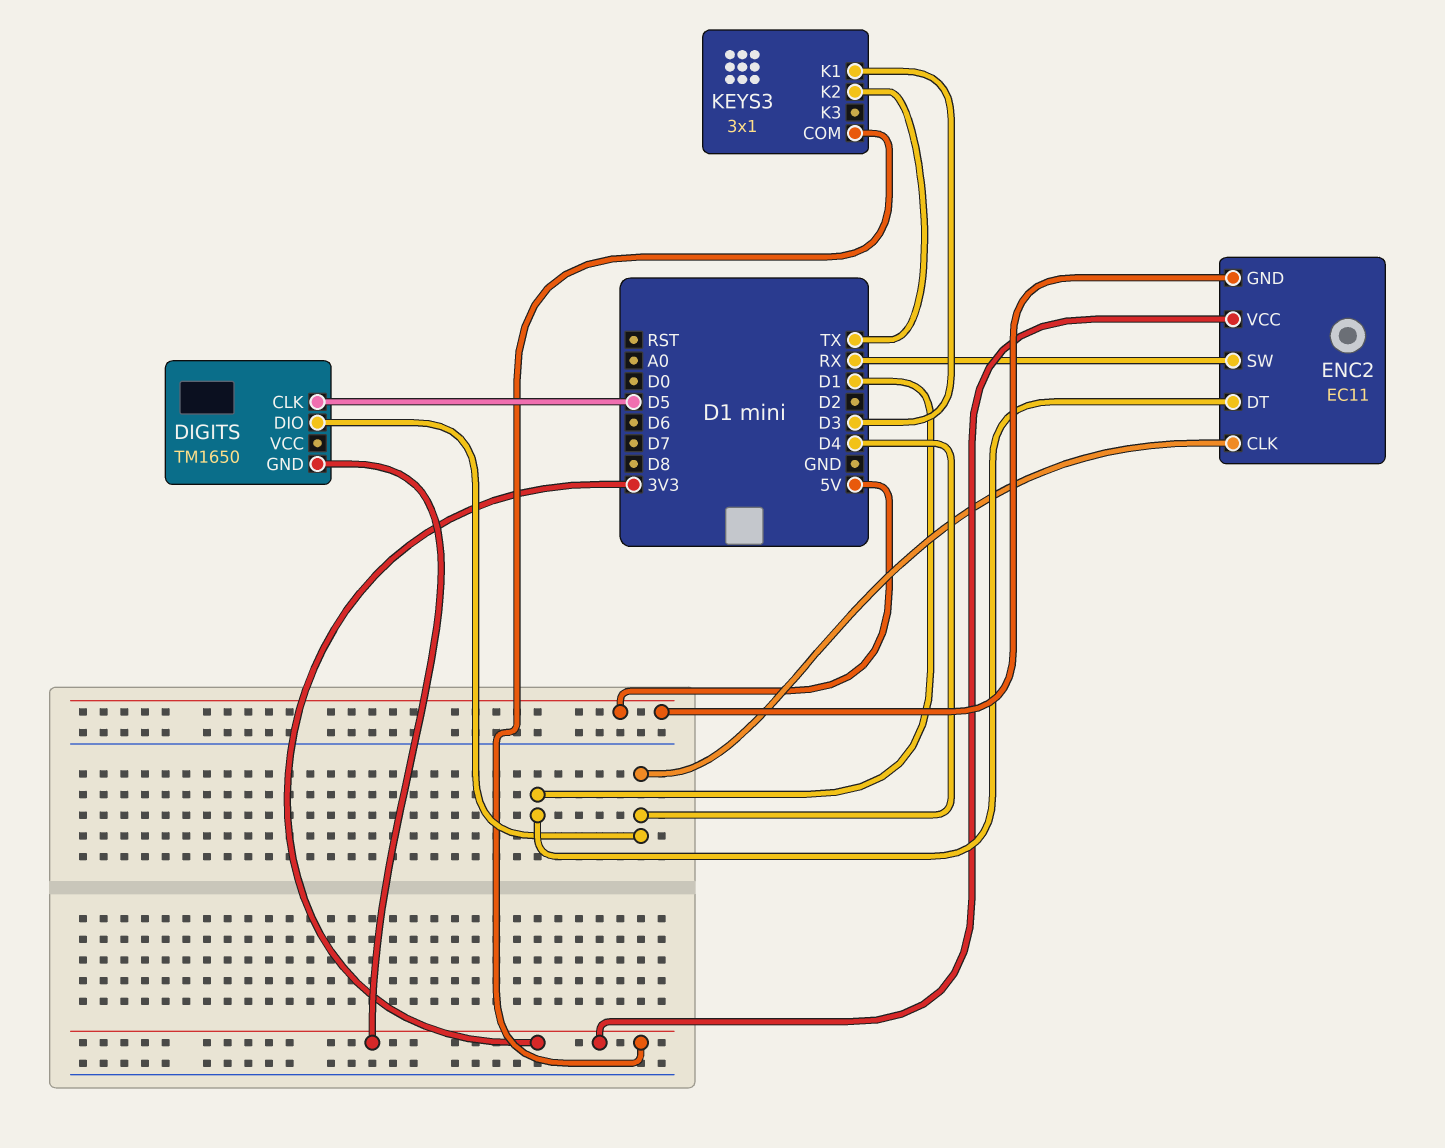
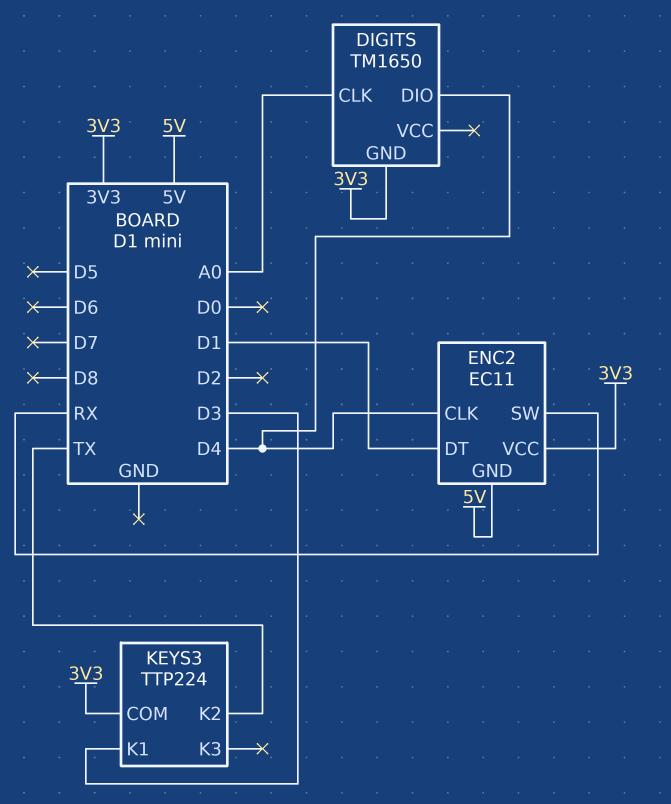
DIGITS pin CLK: D5 -> A0
KEYS3: 3x1 -> TTP224

